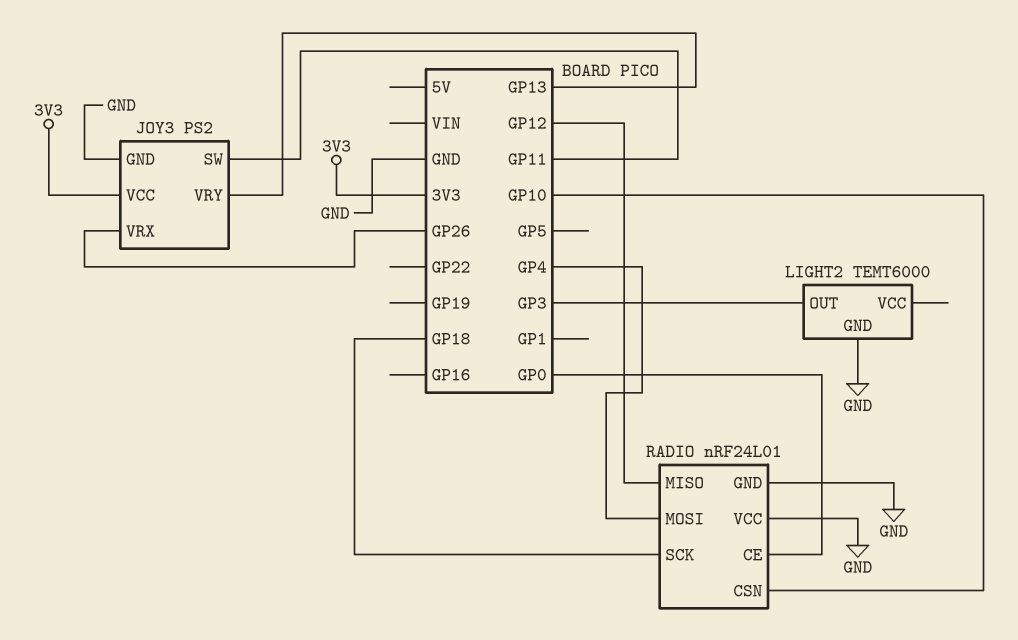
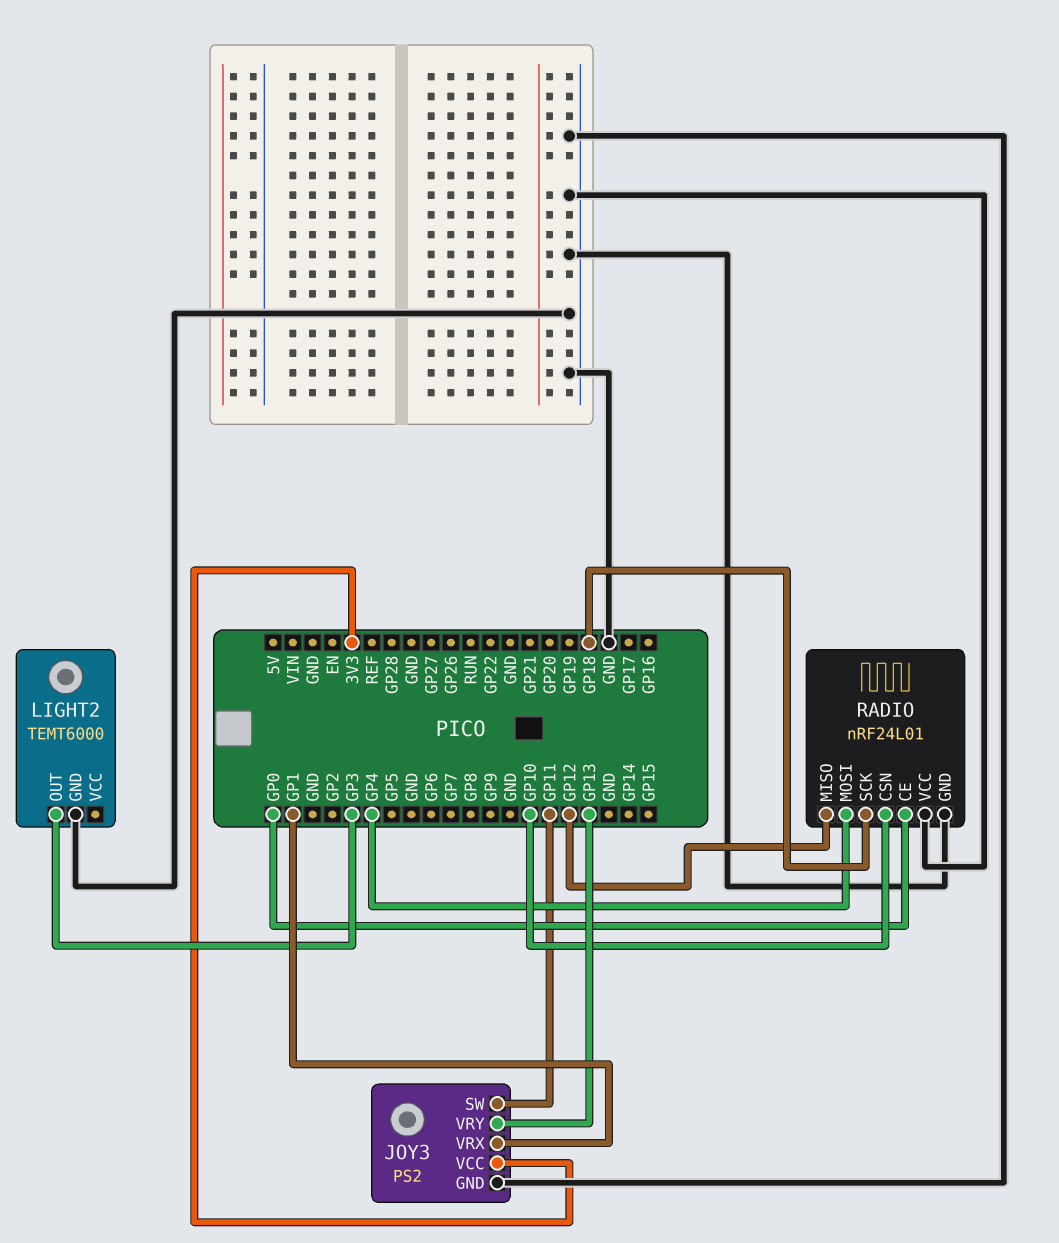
JOY3 pin VRX: GP26 -> GP1

